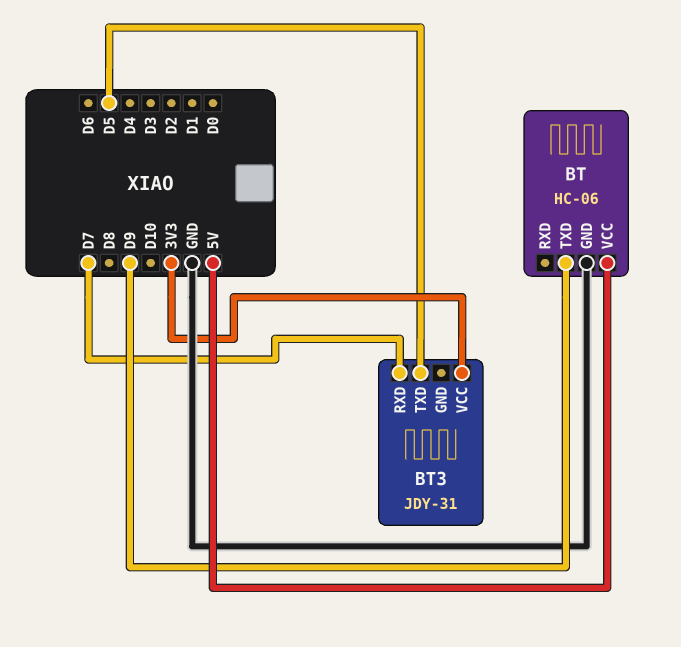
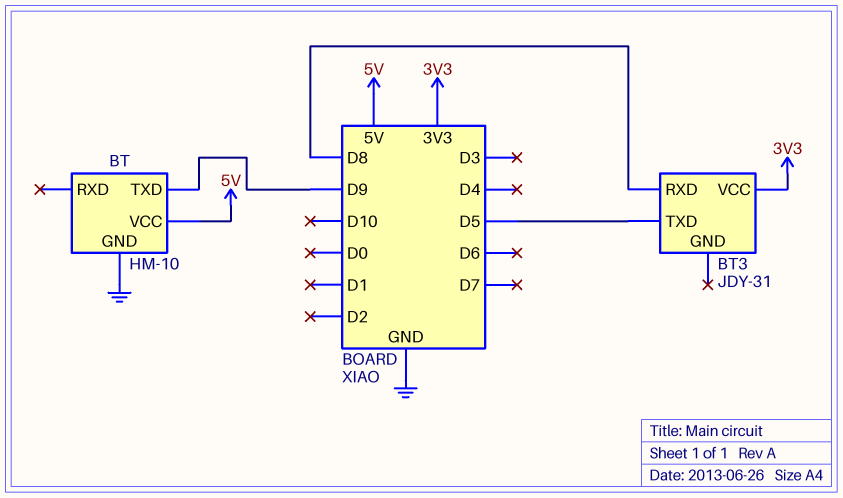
BT: HC-06 -> HM-10
BT3 pin RXD: D7 -> D8

